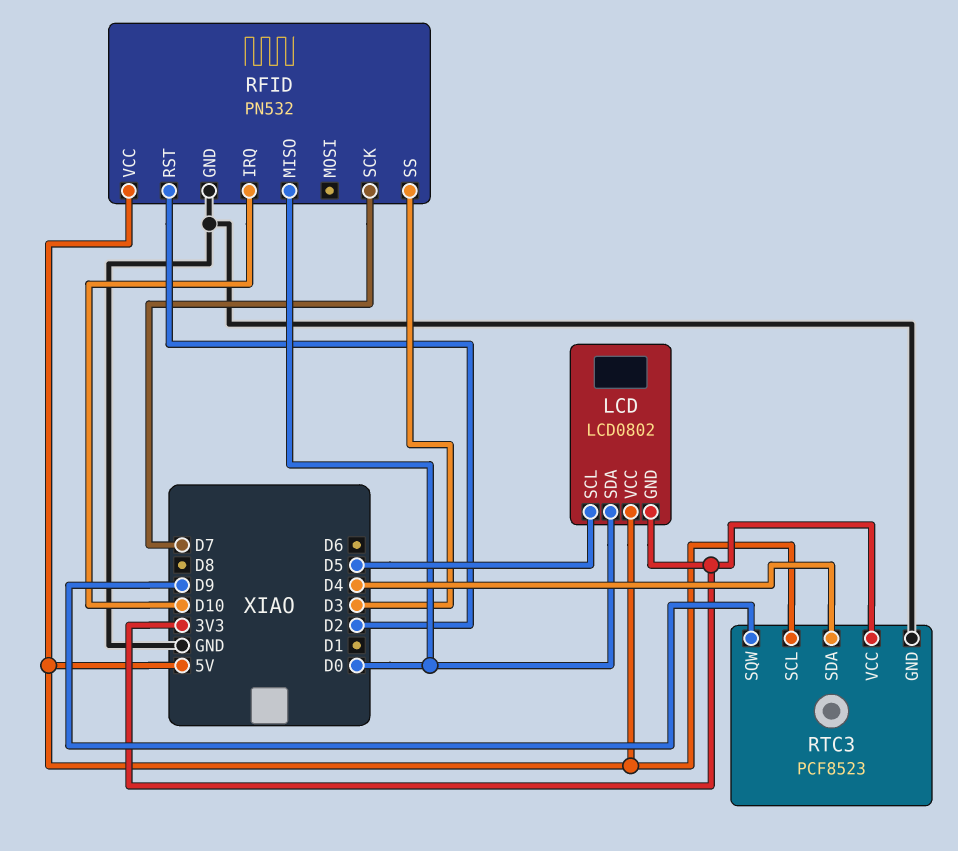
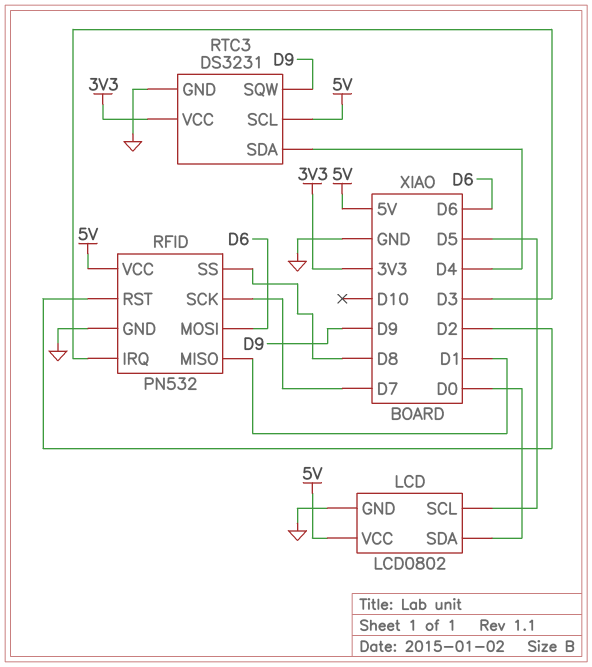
LCD pin GND: 3V3 -> GND
RFID pin IRQ: D10 -> D3
RFID pin MISO: D0 -> D1
RFID pin MOSI: none -> D6
RFID pin SS: D3 -> D8
RTC3: PCF8523 -> DS3231

